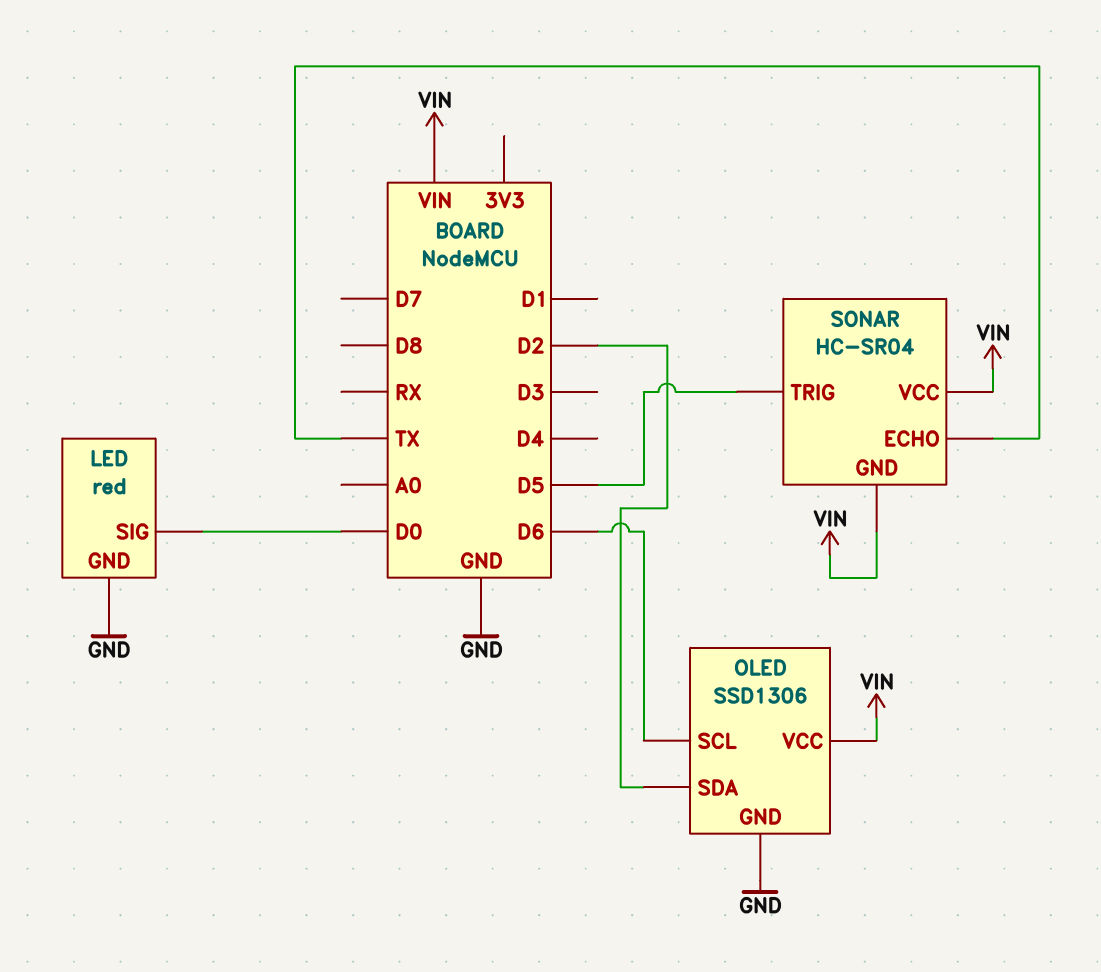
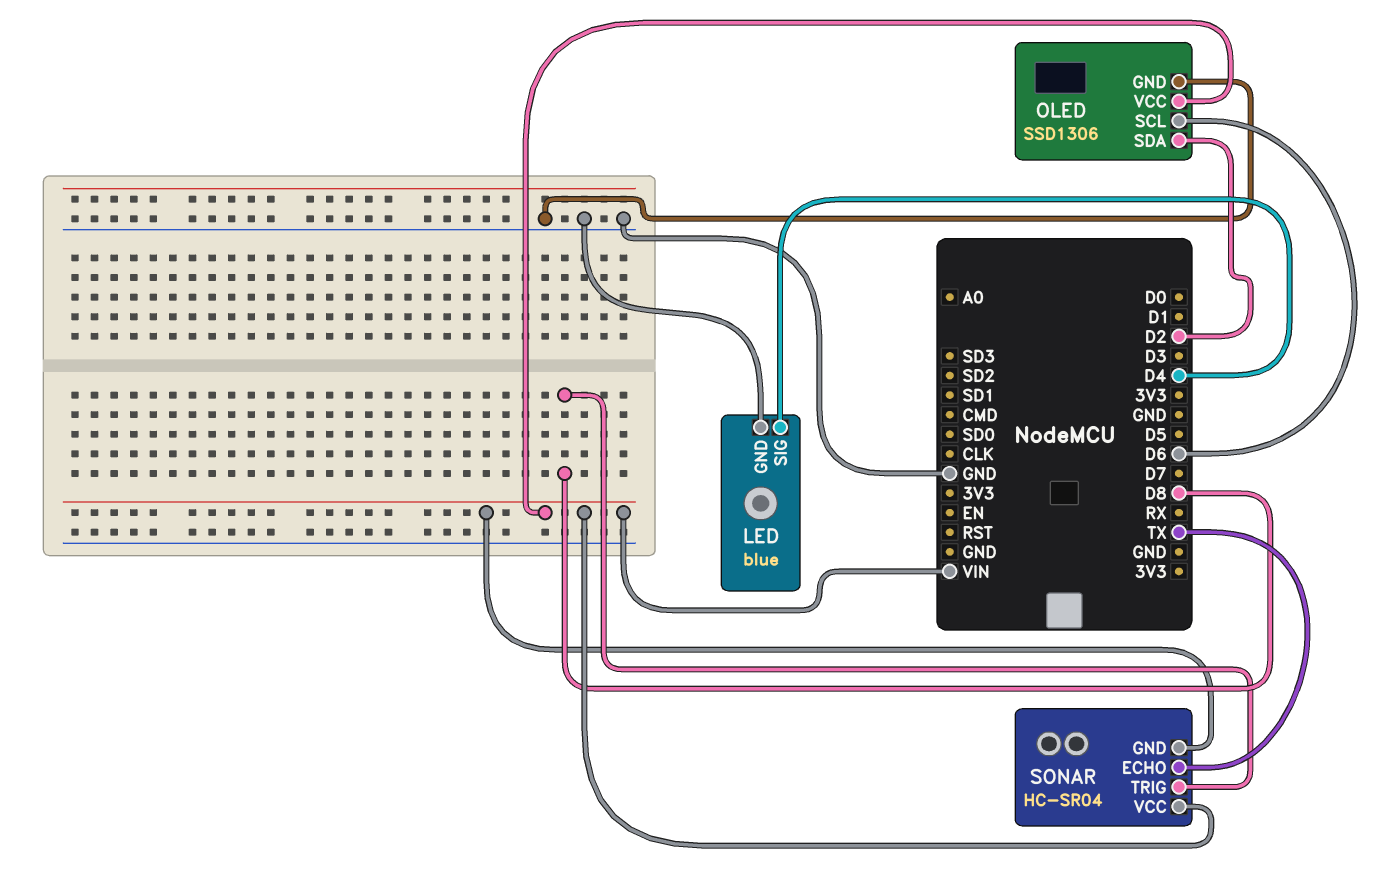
LED: red -> blue
LED pin SIG: D0 -> D4
SONAR pin TRIG: D5 -> D8

